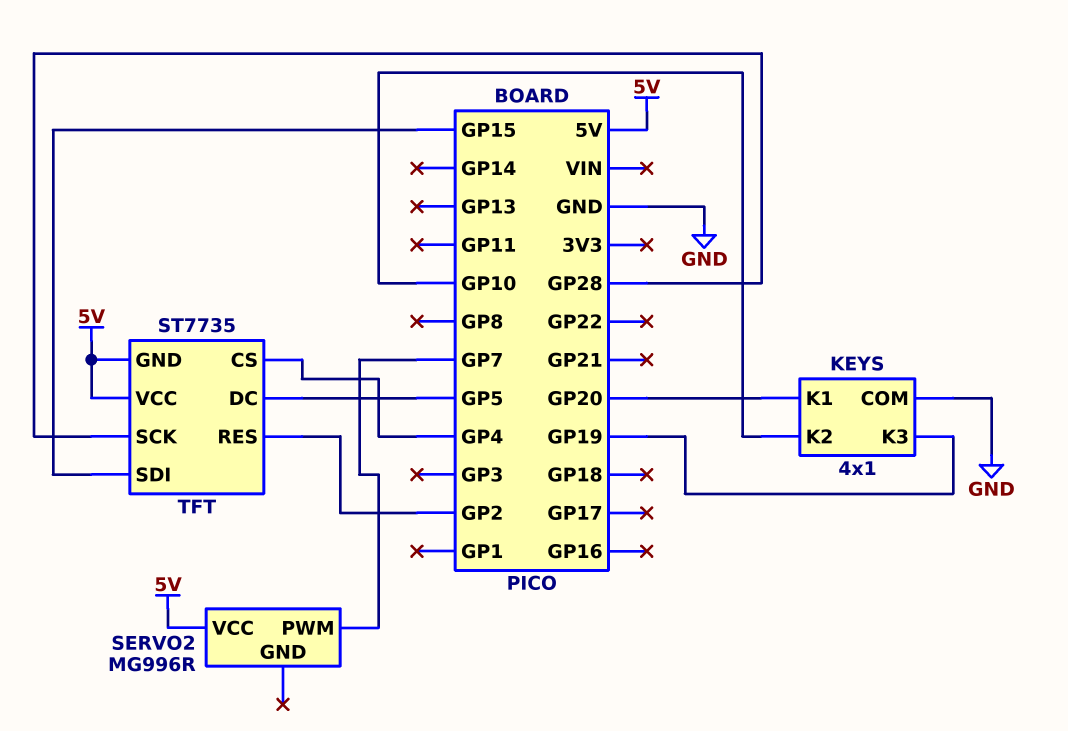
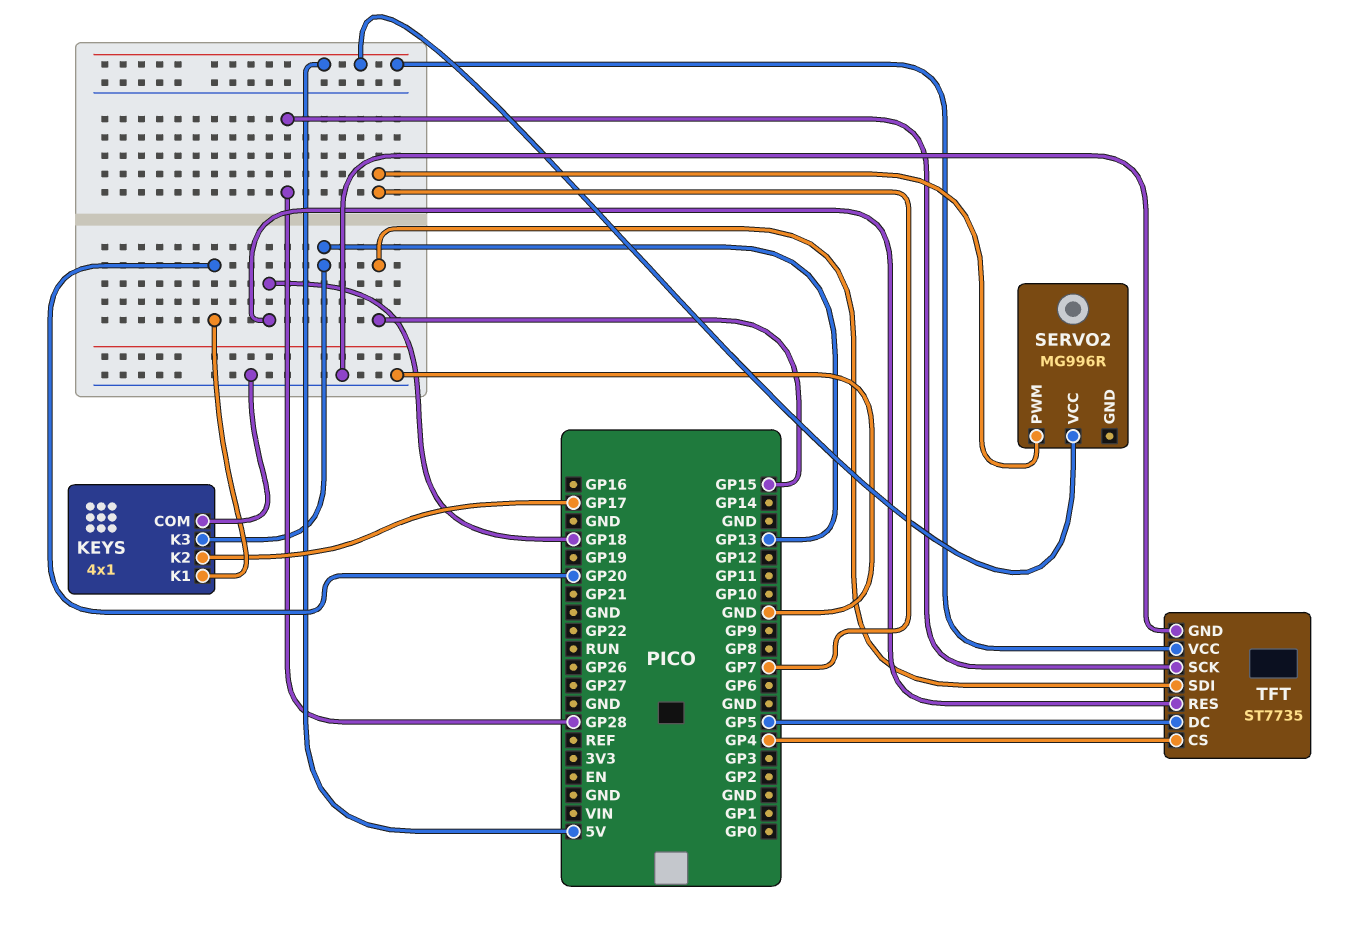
KEYS pin K2: GP10 -> GP17
KEYS pin K3: GP19 -> GP13
TFT pin GND: 5V -> GND
TFT pin RES: GP2 -> GP18

